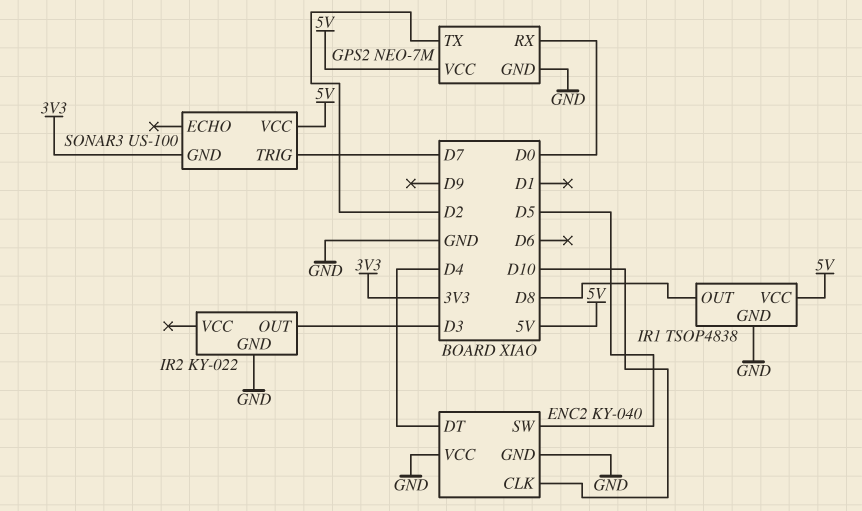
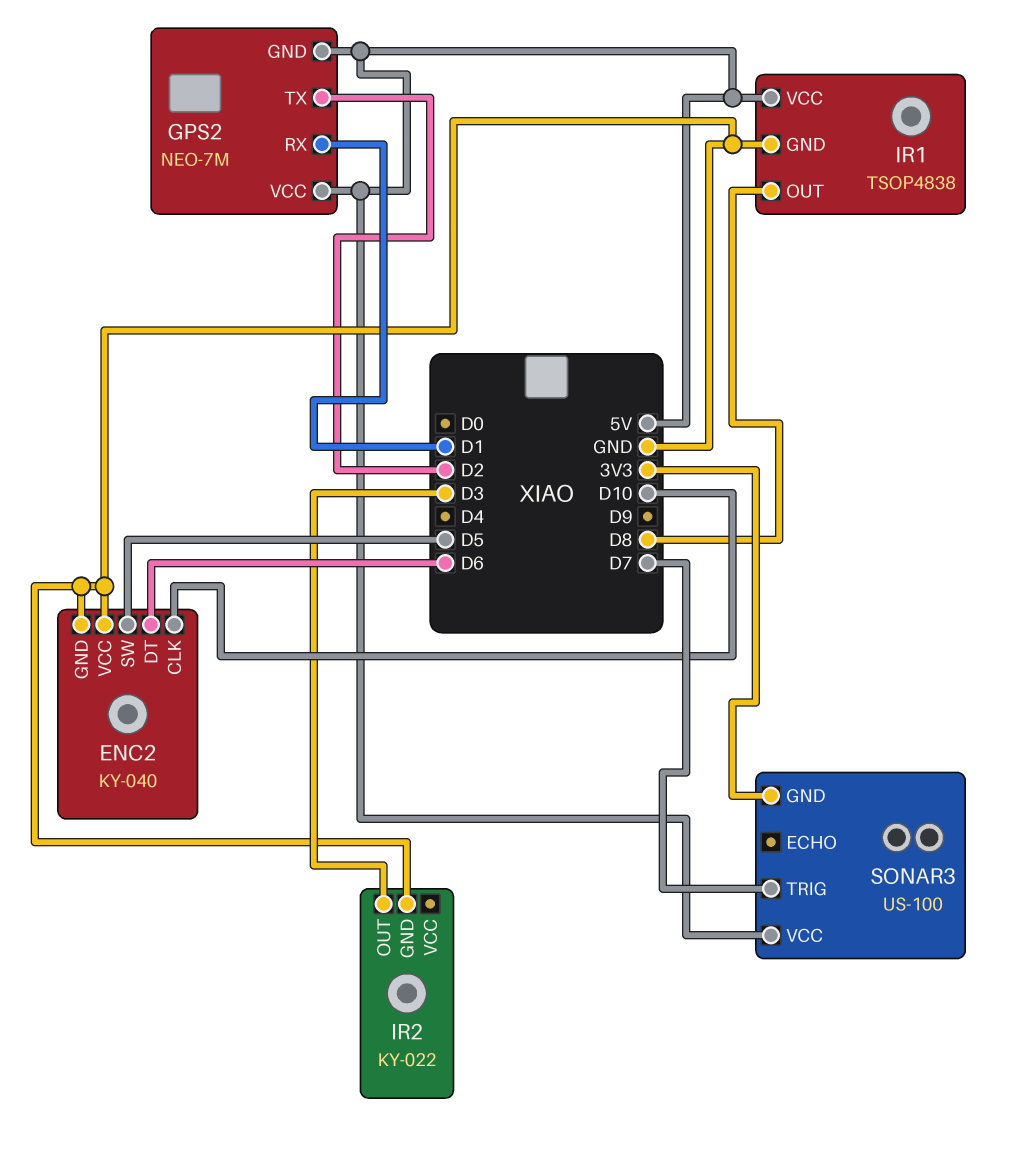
ENC2 pin DT: D4 -> D6
GPS2 pin GND: GND -> 5V
GPS2 pin RX: D0 -> D1

